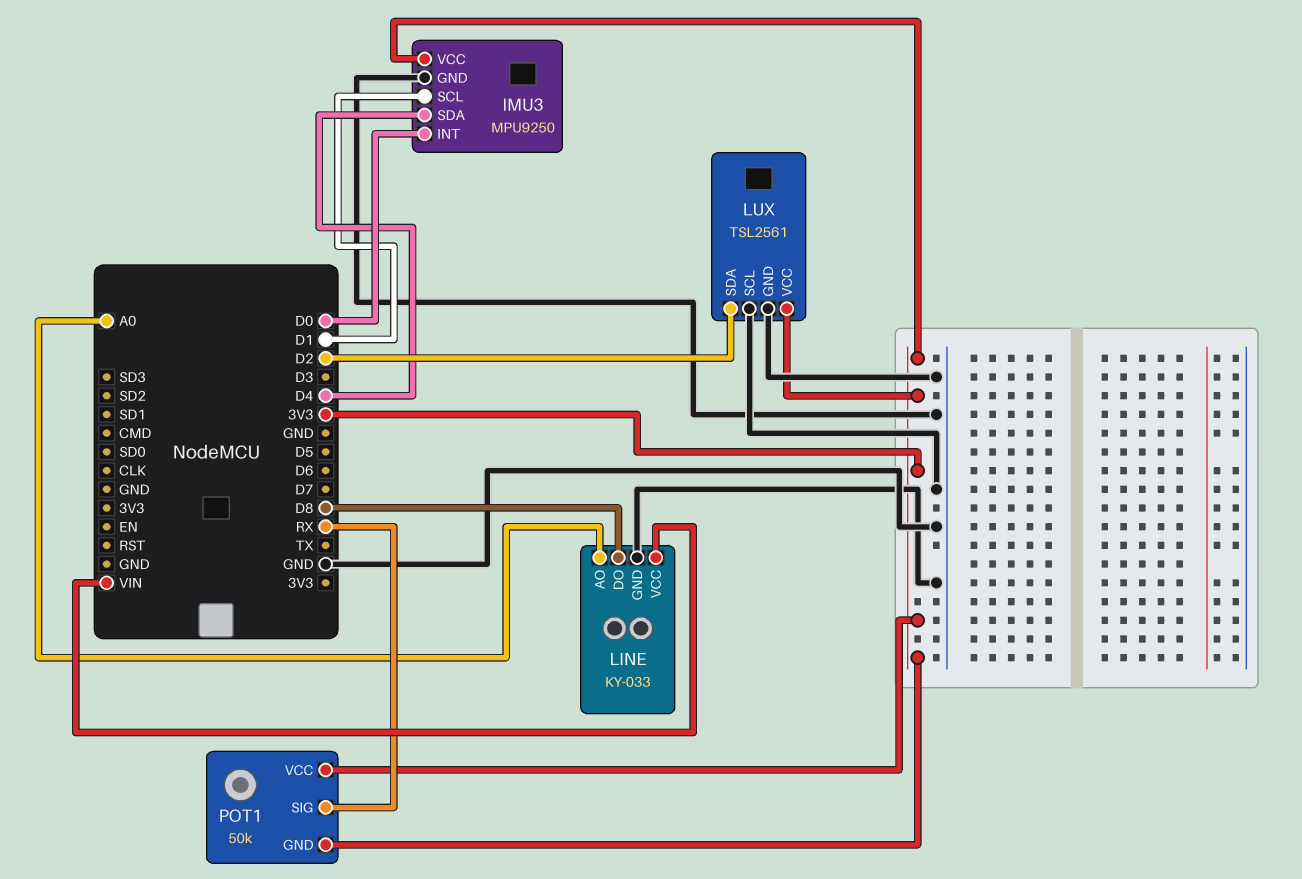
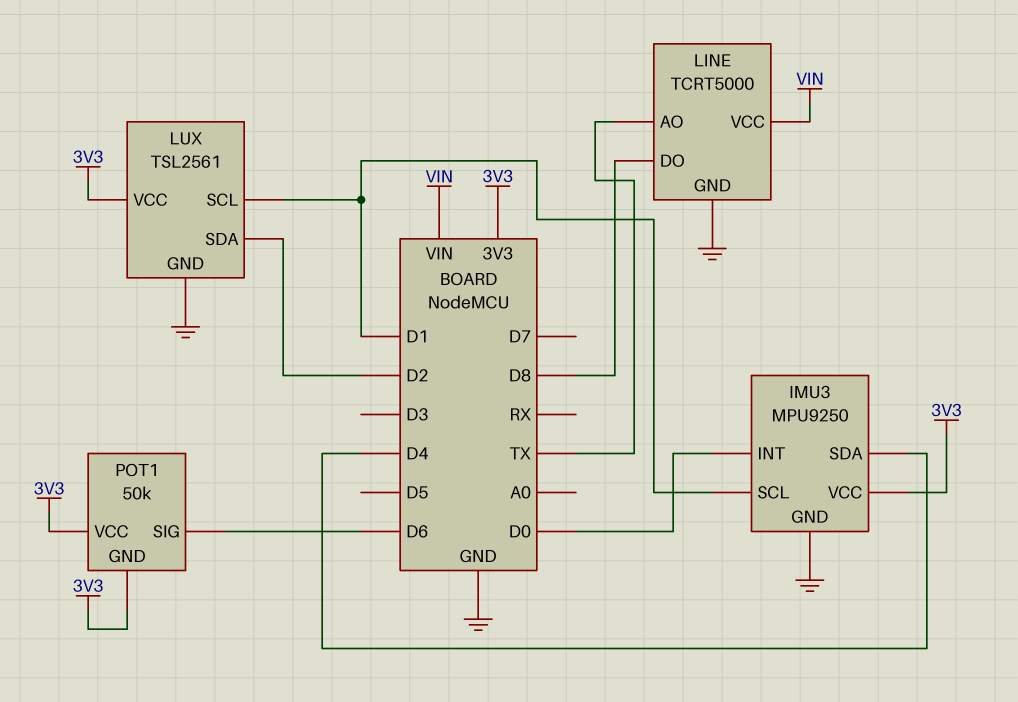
LINE: KY-033 -> TCRT5000
LINE pin AO: A0 -> TX
LUX pin SCL: GND -> D1
POT1 pin SIG: RX -> D6

